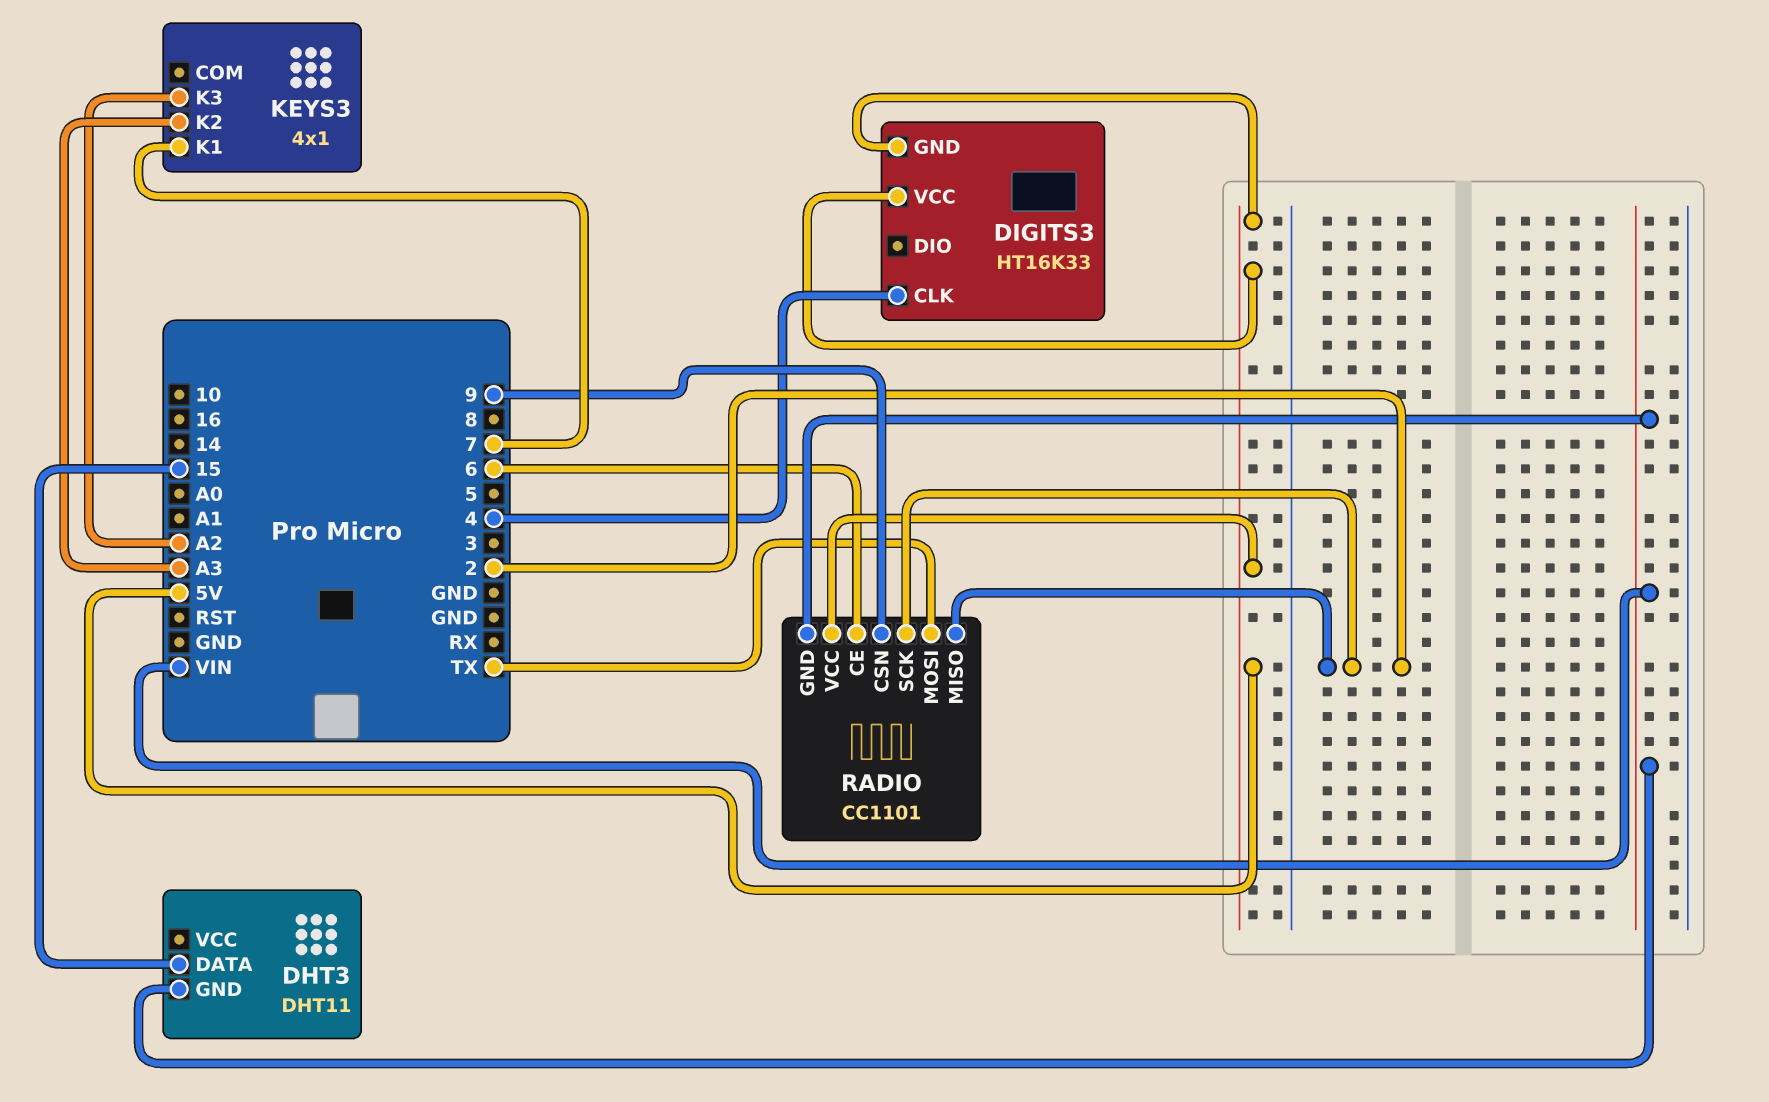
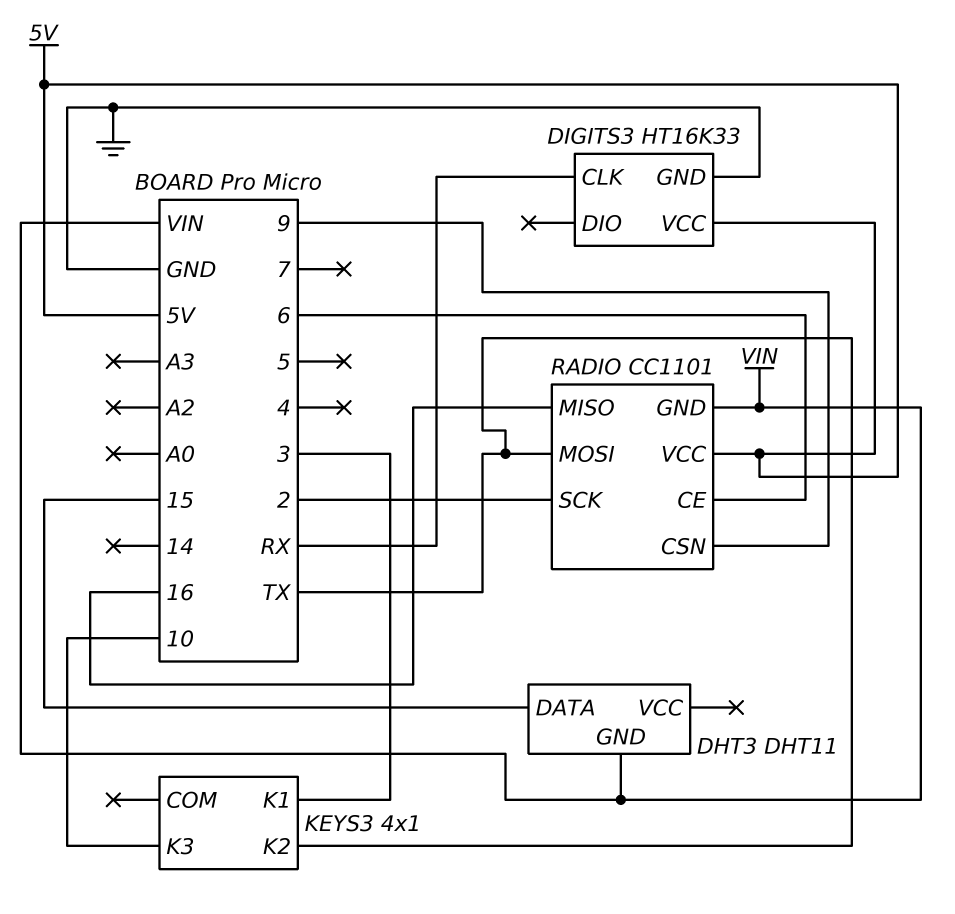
DIGITS3 pin CLK: 4 -> RX
DIGITS3 pin GND: 5V -> GND
KEYS3 pin K1: 7 -> 3
KEYS3 pin K2: A3 -> TX
KEYS3 pin K3: A2 -> 10
RADIO pin MISO: 2 -> 16

